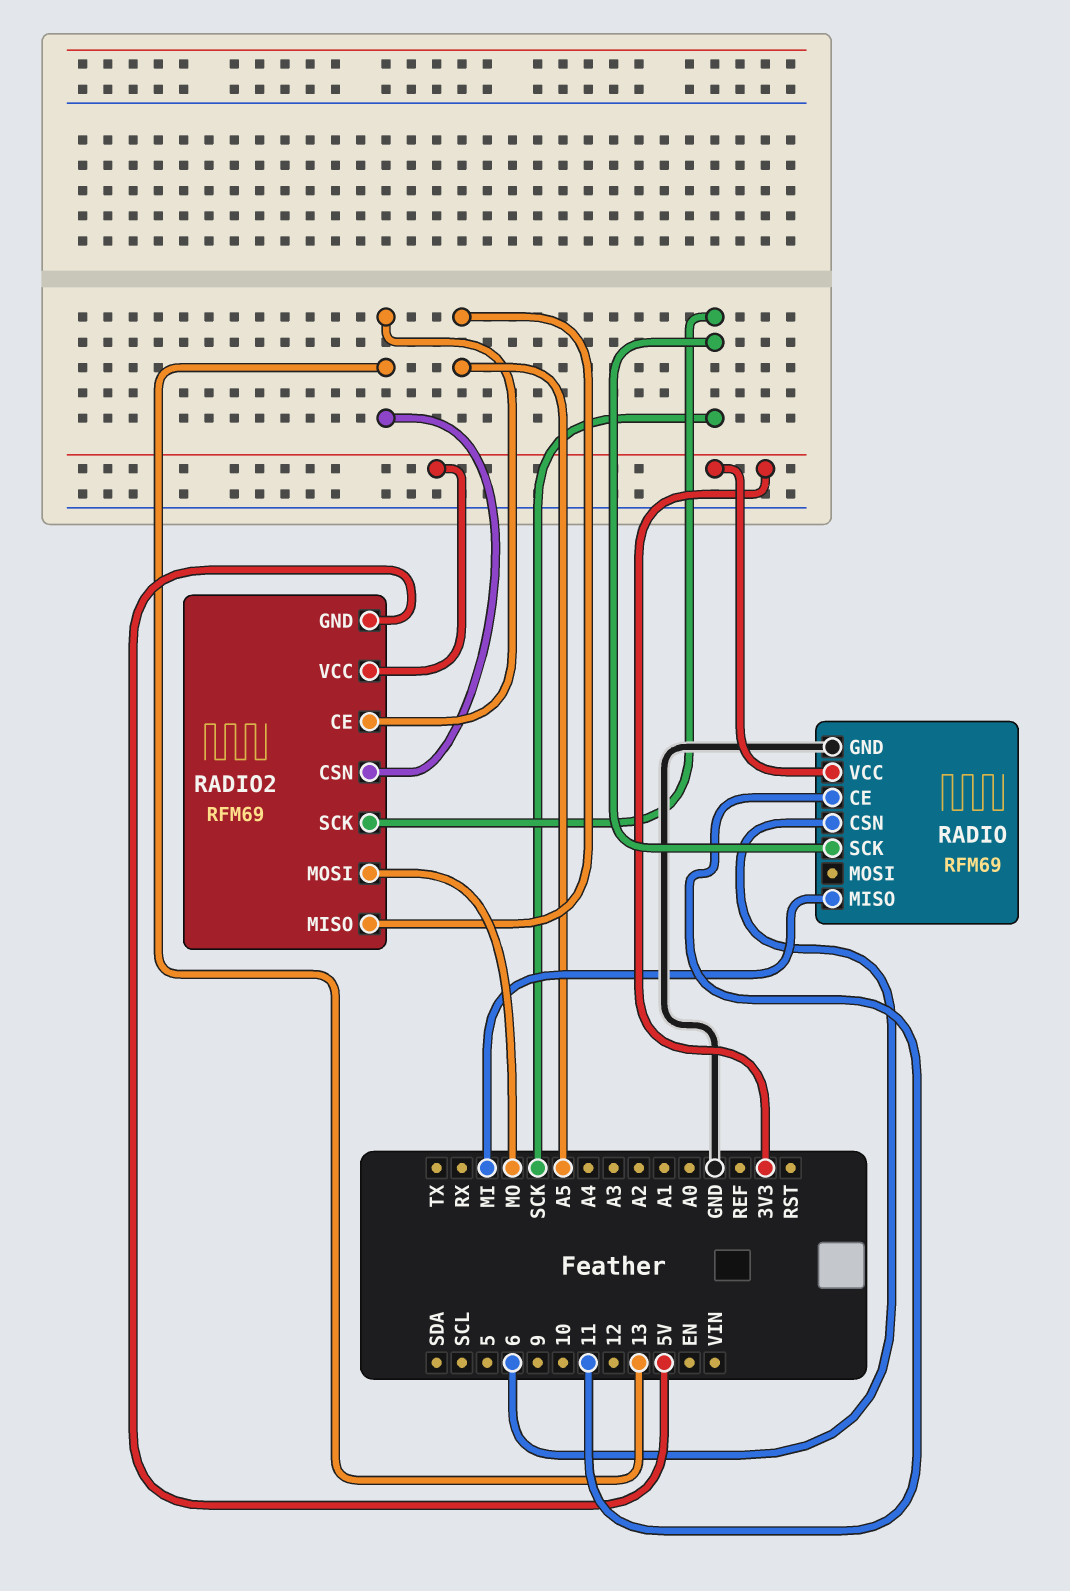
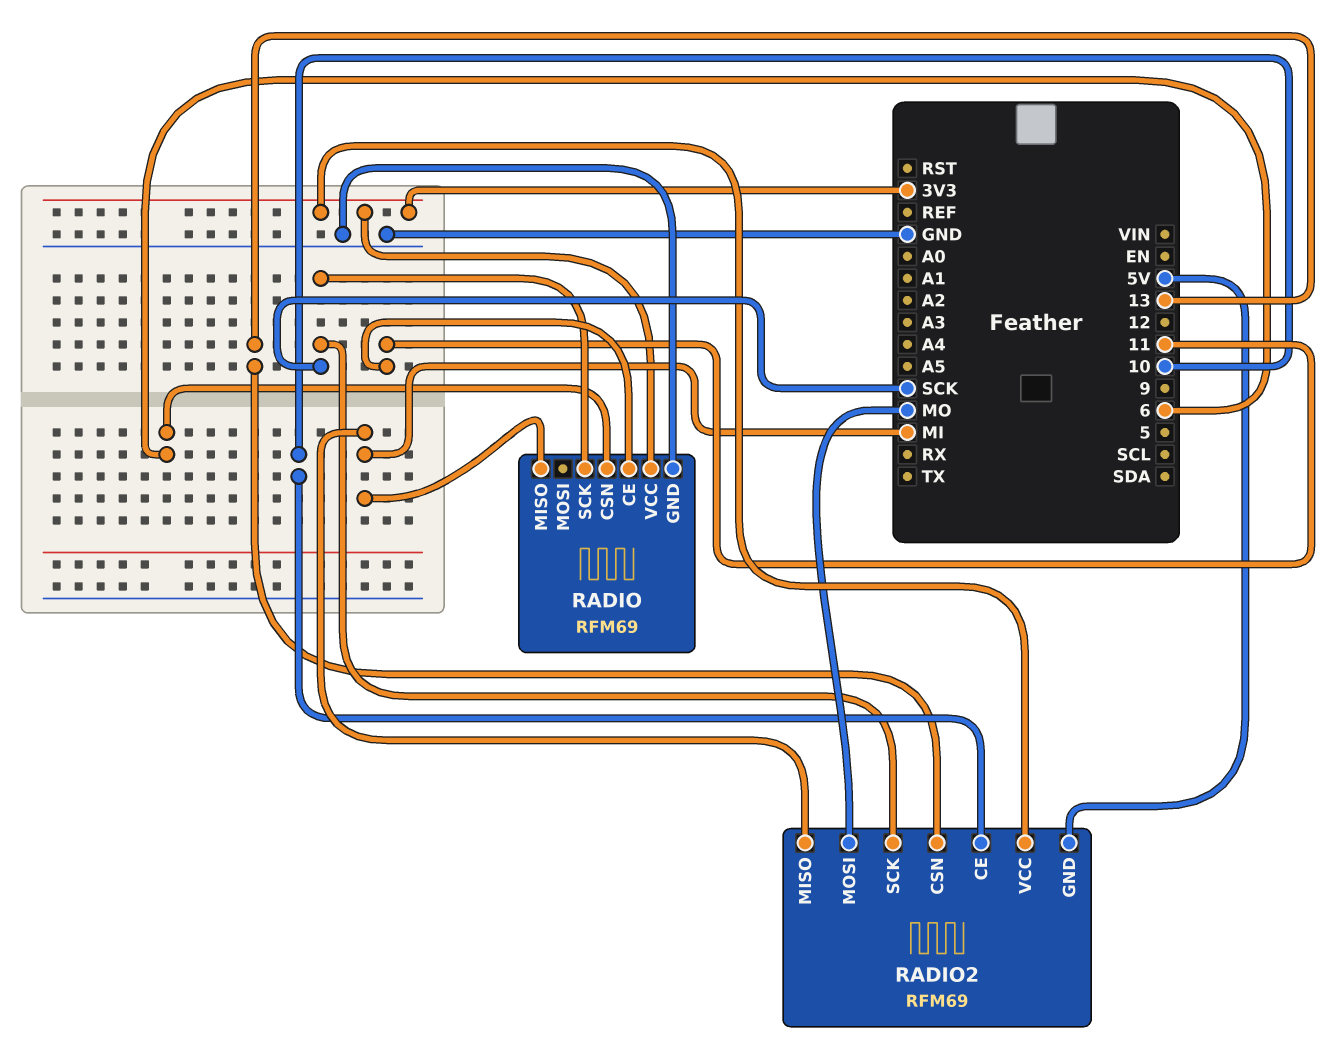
RADIO2 pin CE: 13 -> 10
RADIO2 pin MISO: A5 -> MI

